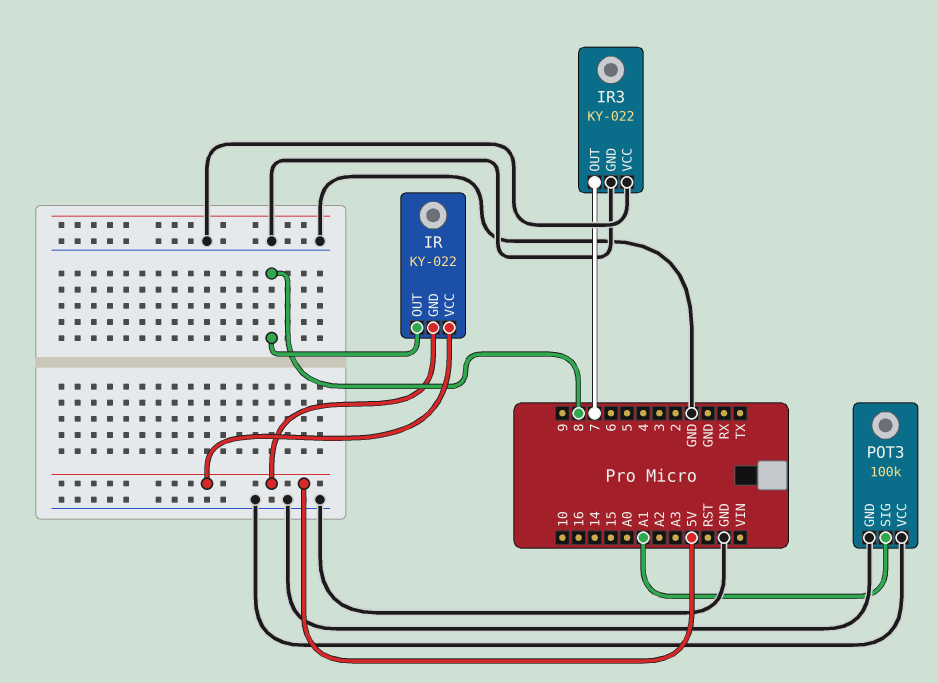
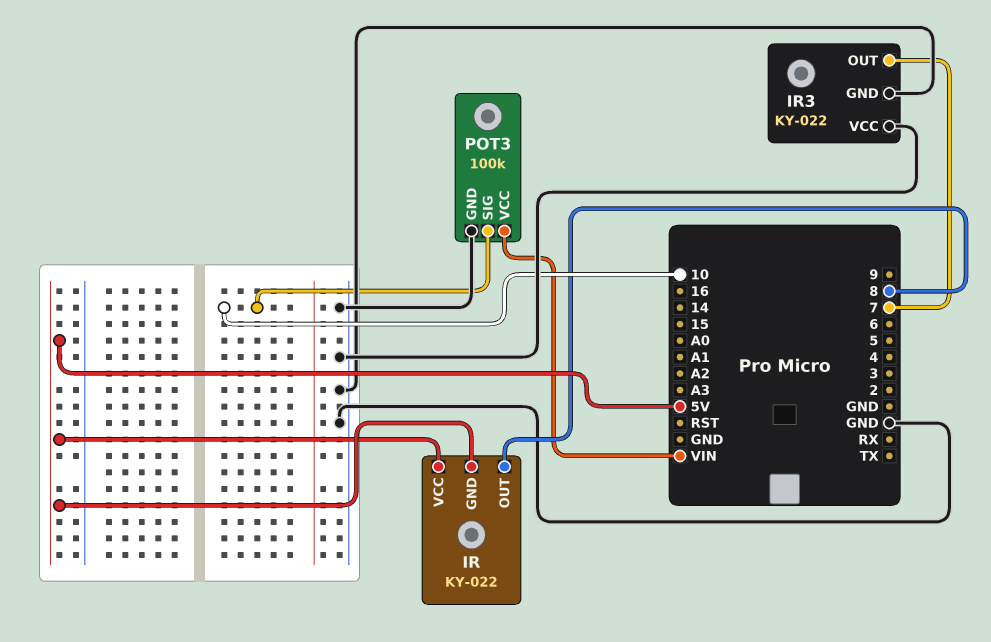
POT3 pin SIG: A1 -> 10
POT3 pin VCC: GND -> VIN

